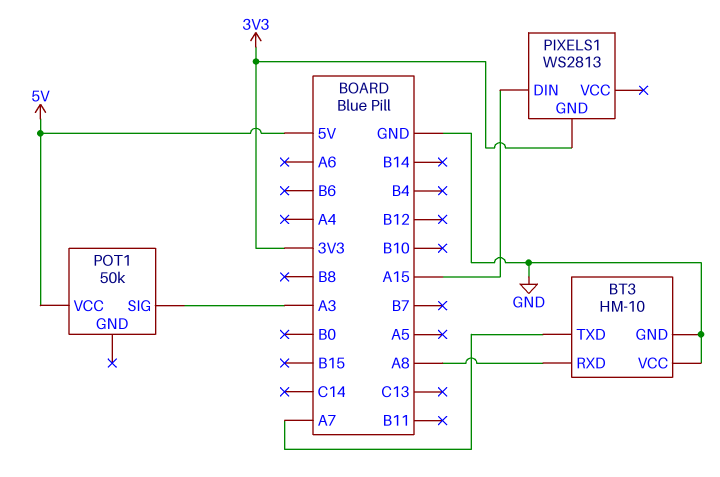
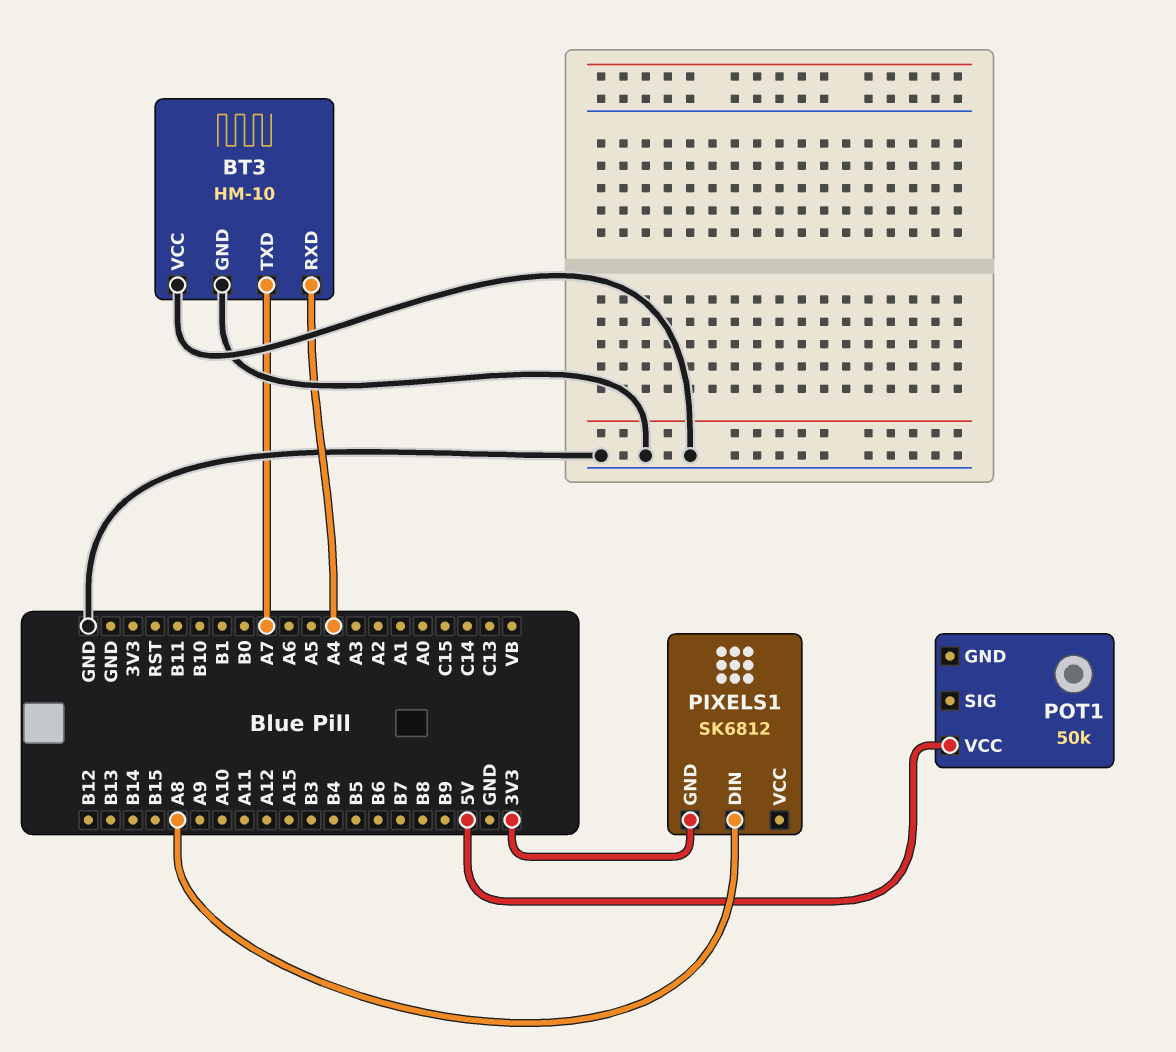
BT3 pin RXD: A8 -> A4
PIXELS1: WS2813 -> SK6812
PIXELS1 pin DIN: A15 -> A8
POT1 pin SIG: A3 -> none

